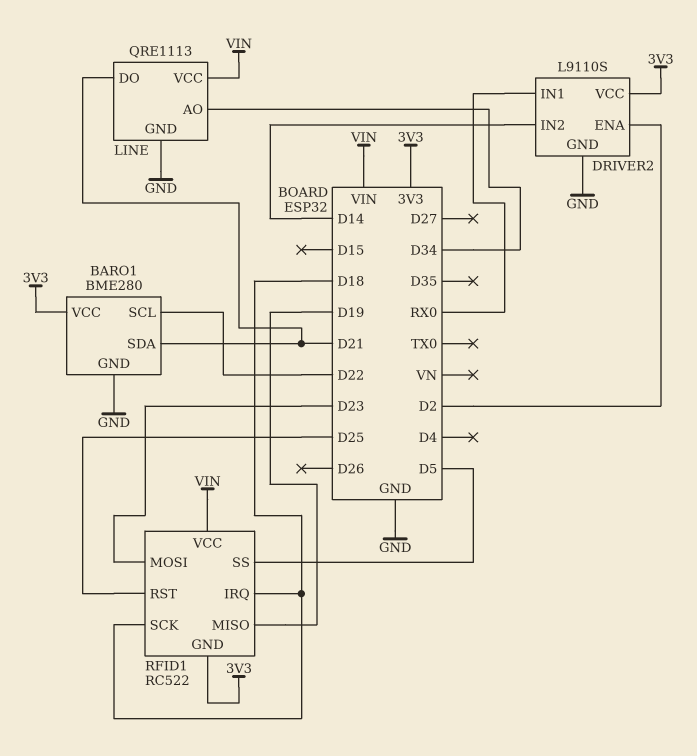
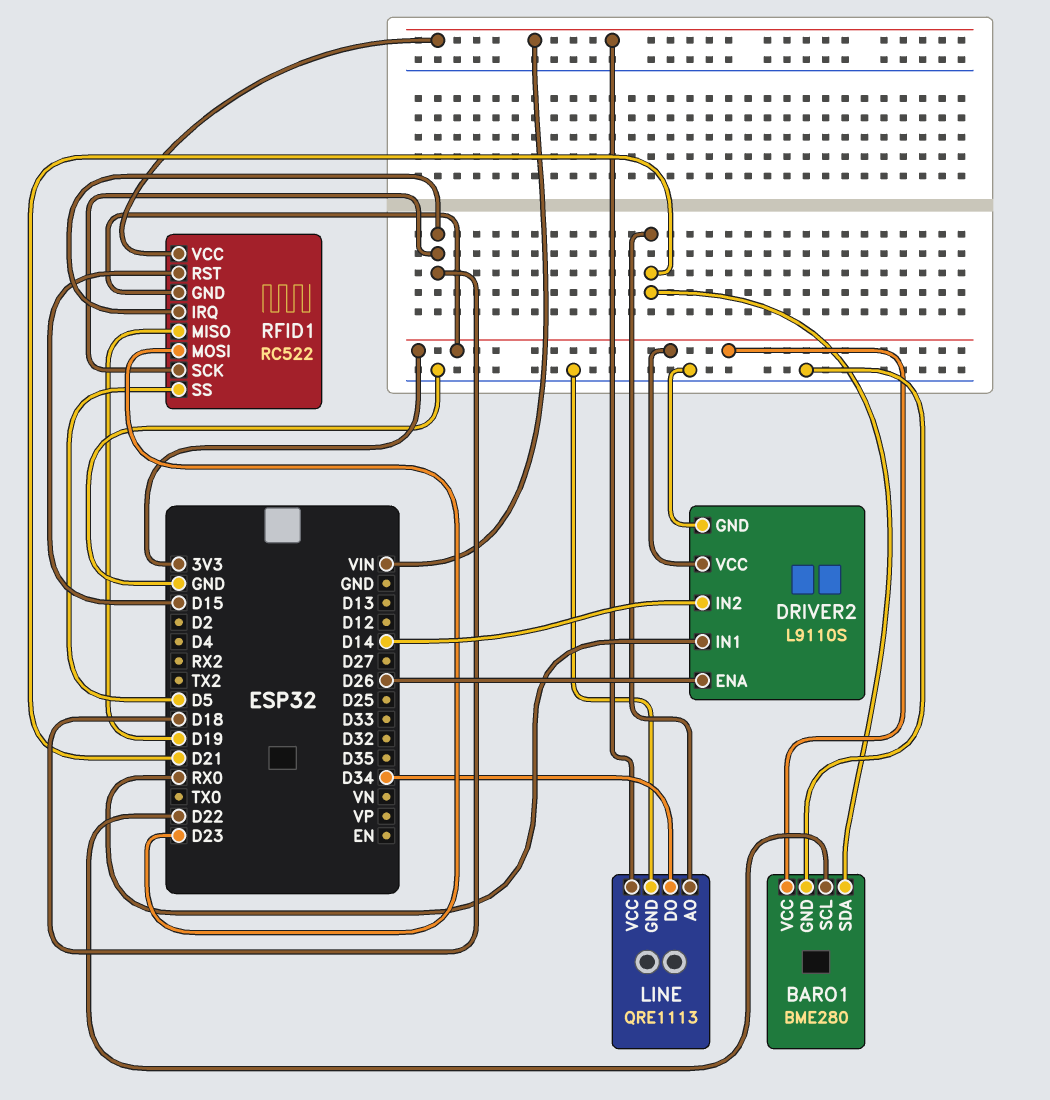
DRIVER2 pin ENA: D2 -> D26
LINE pin AO: D34 -> D21
LINE pin DO: D21 -> D34
RFID1 pin RST: D25 -> D15

